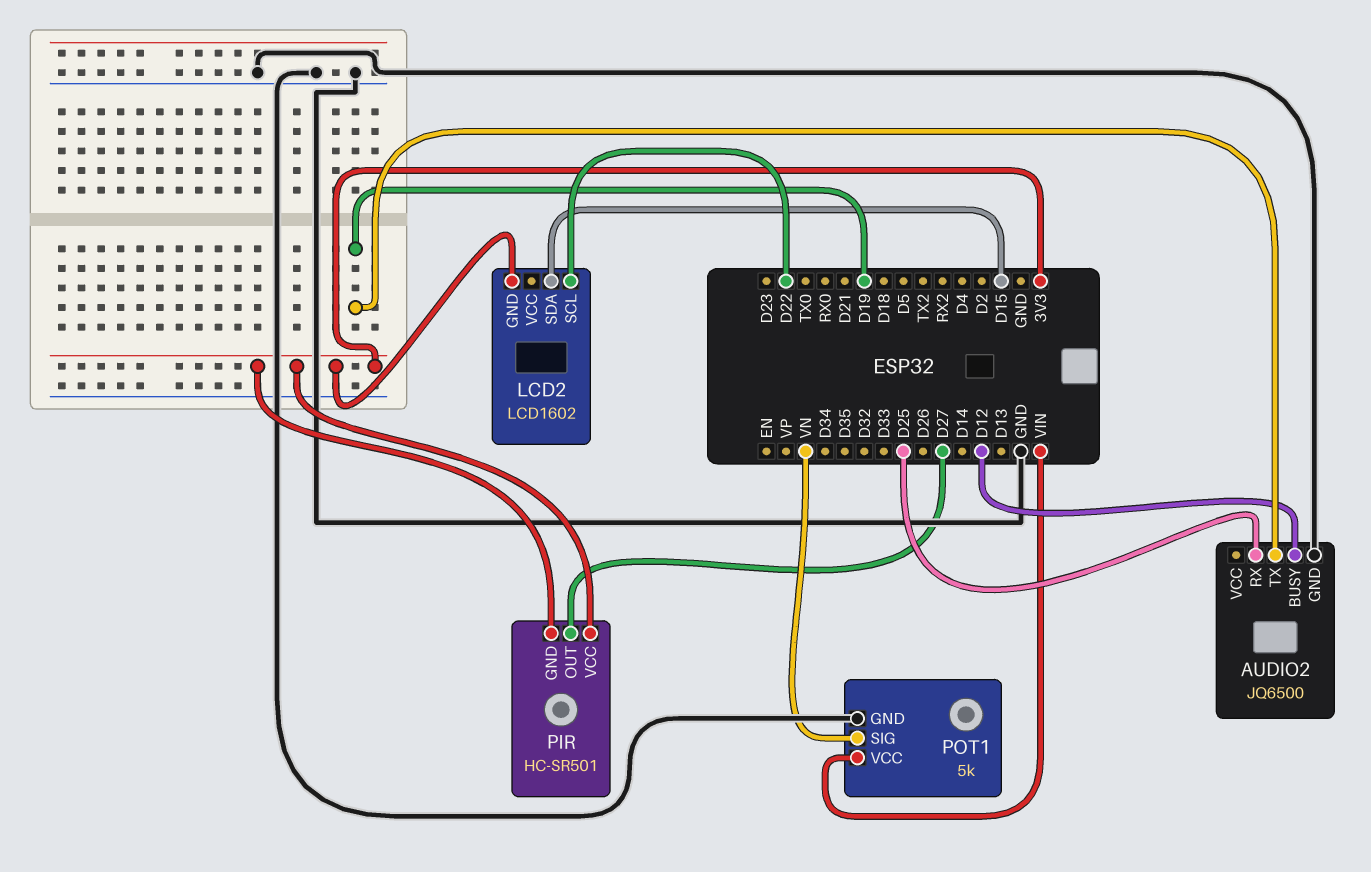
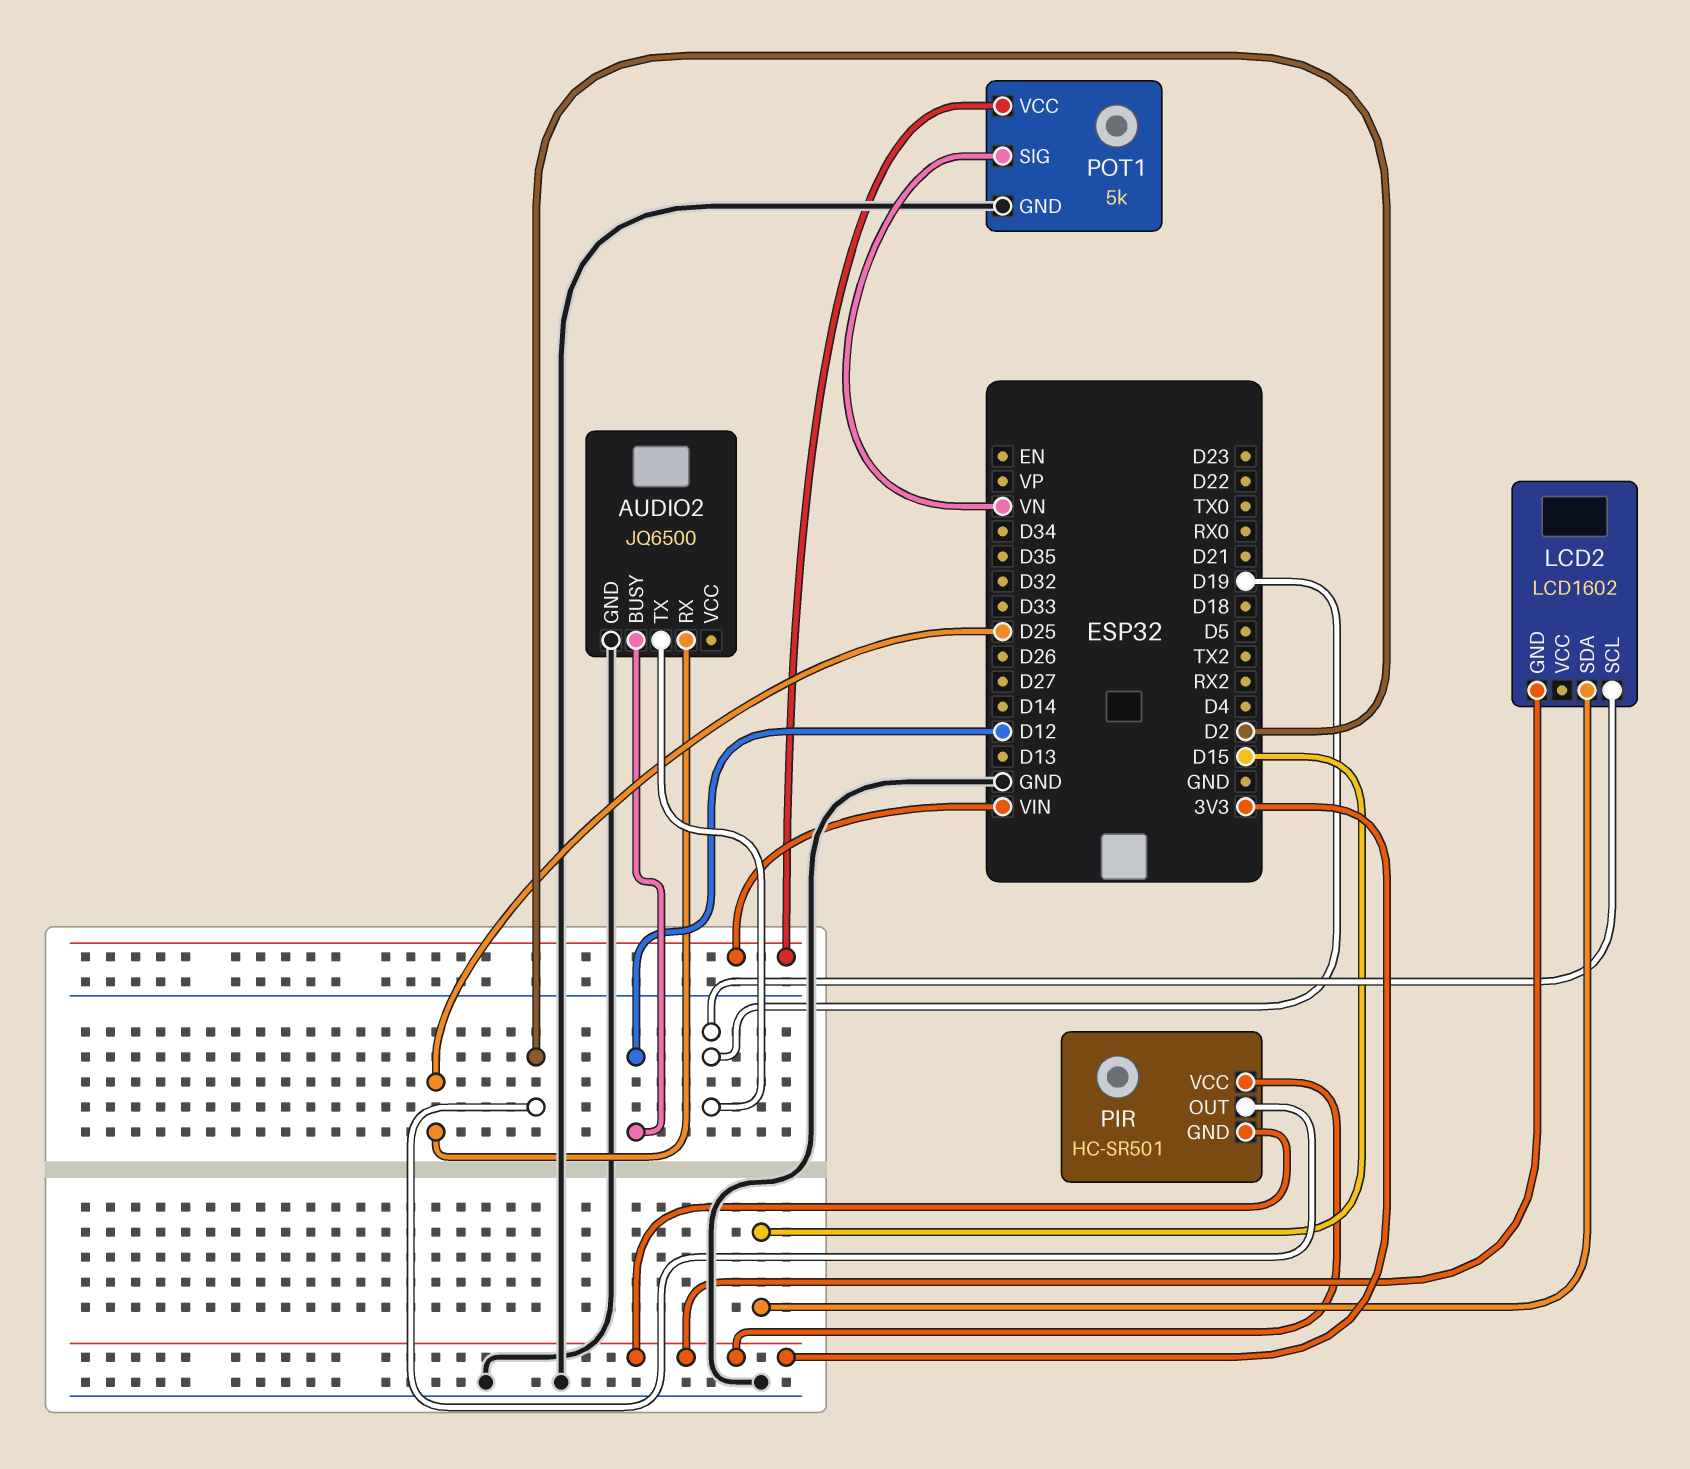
LCD2 pin SCL: D22 -> D19
PIR pin OUT: D27 -> D2

